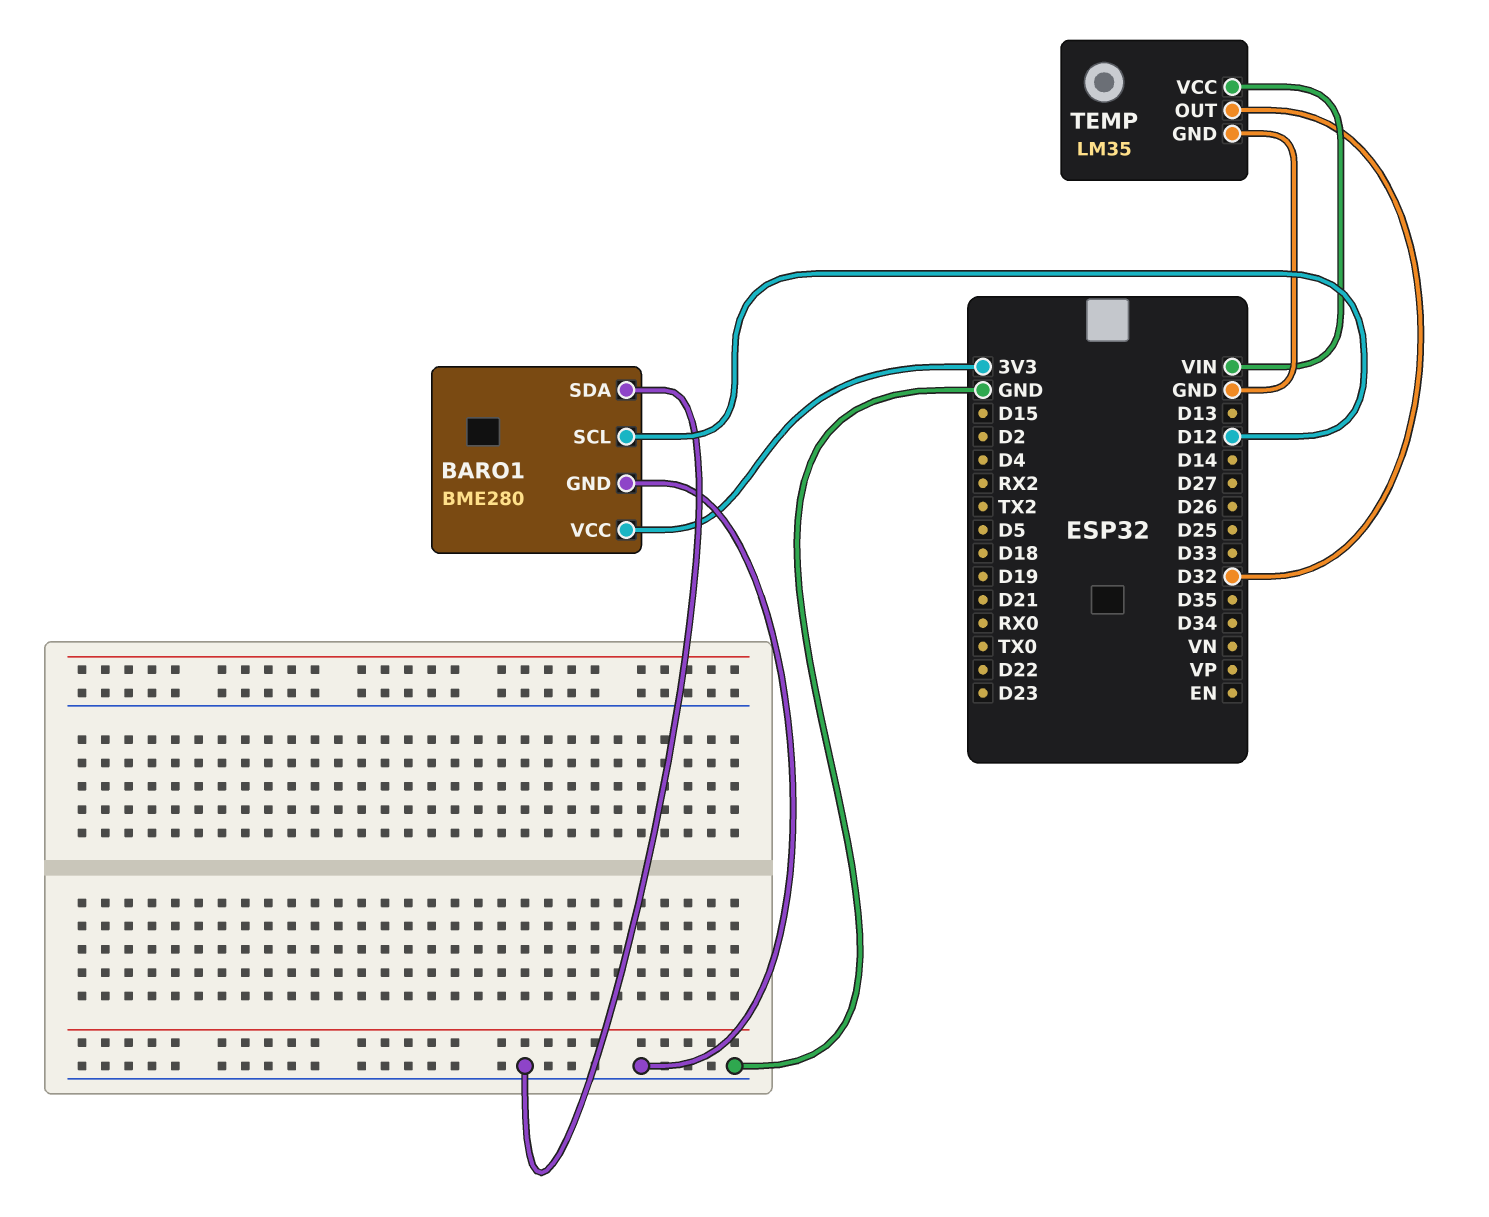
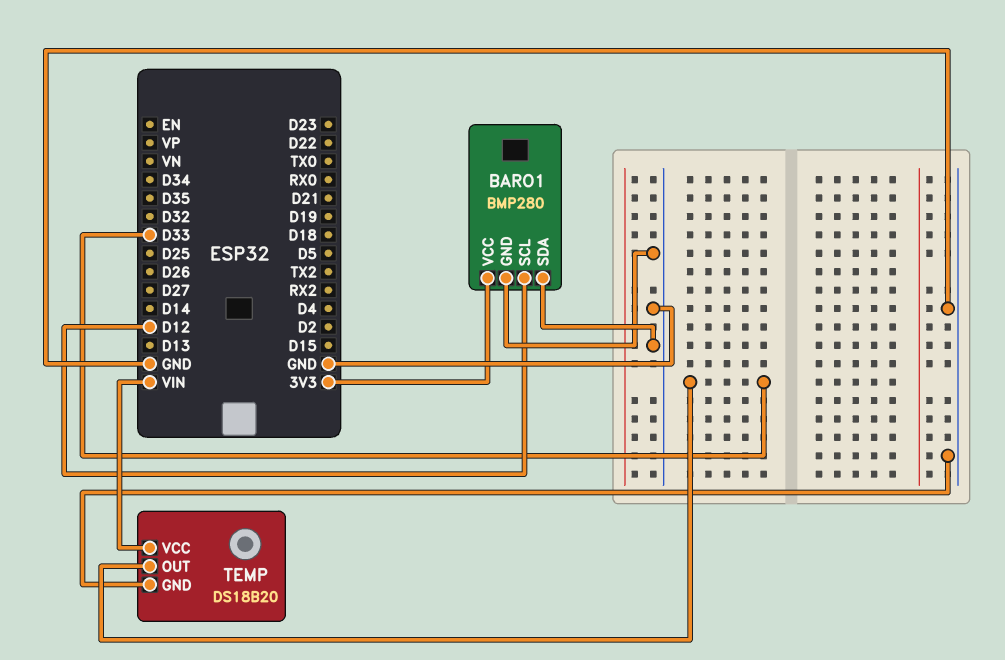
BARO1: BME280 -> BMP280
TEMP: LM35 -> DS18B20
TEMP pin OUT: D32 -> D33

